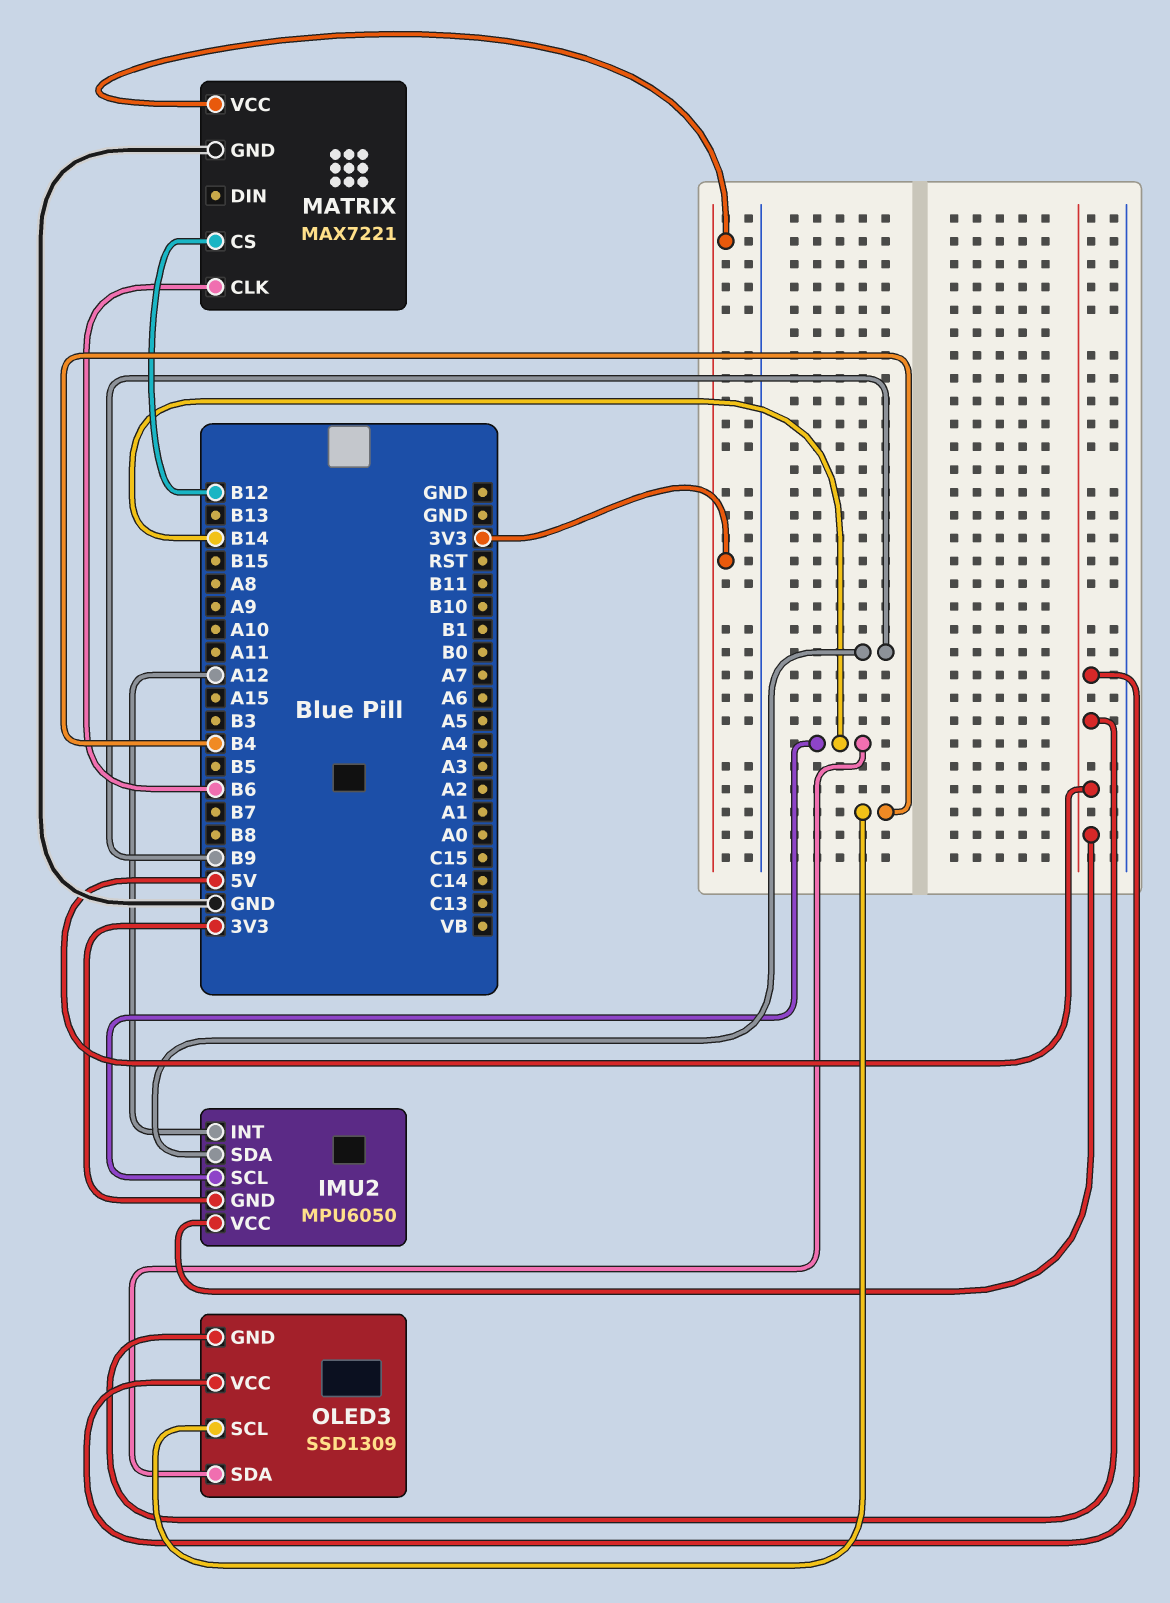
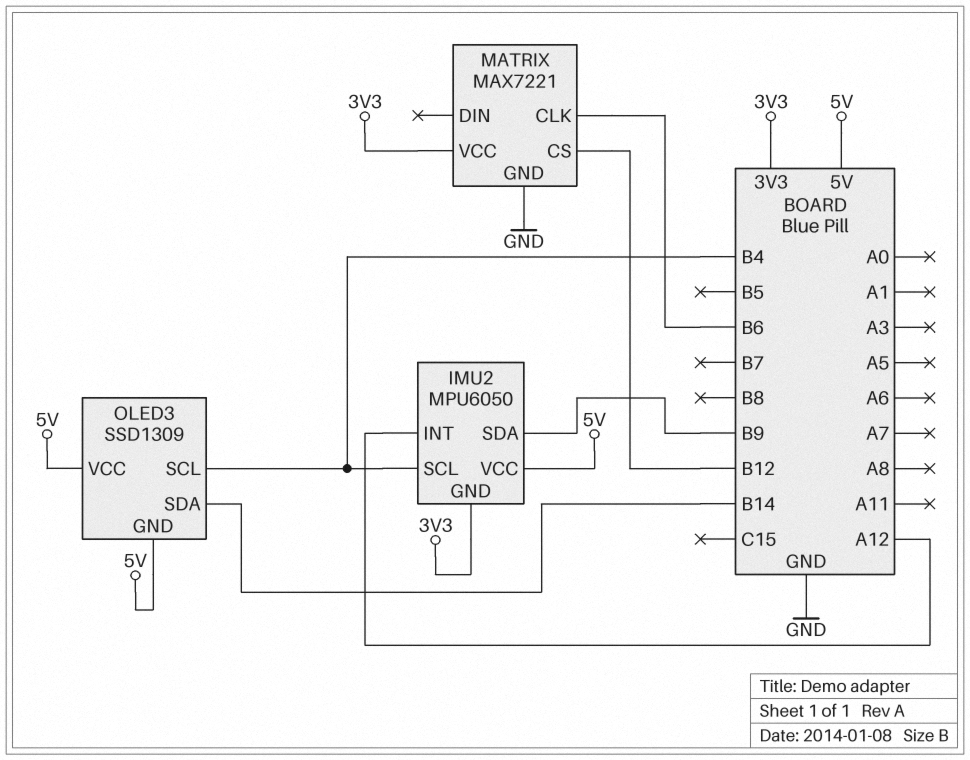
IMU2 pin SCL: B14 -> B4

